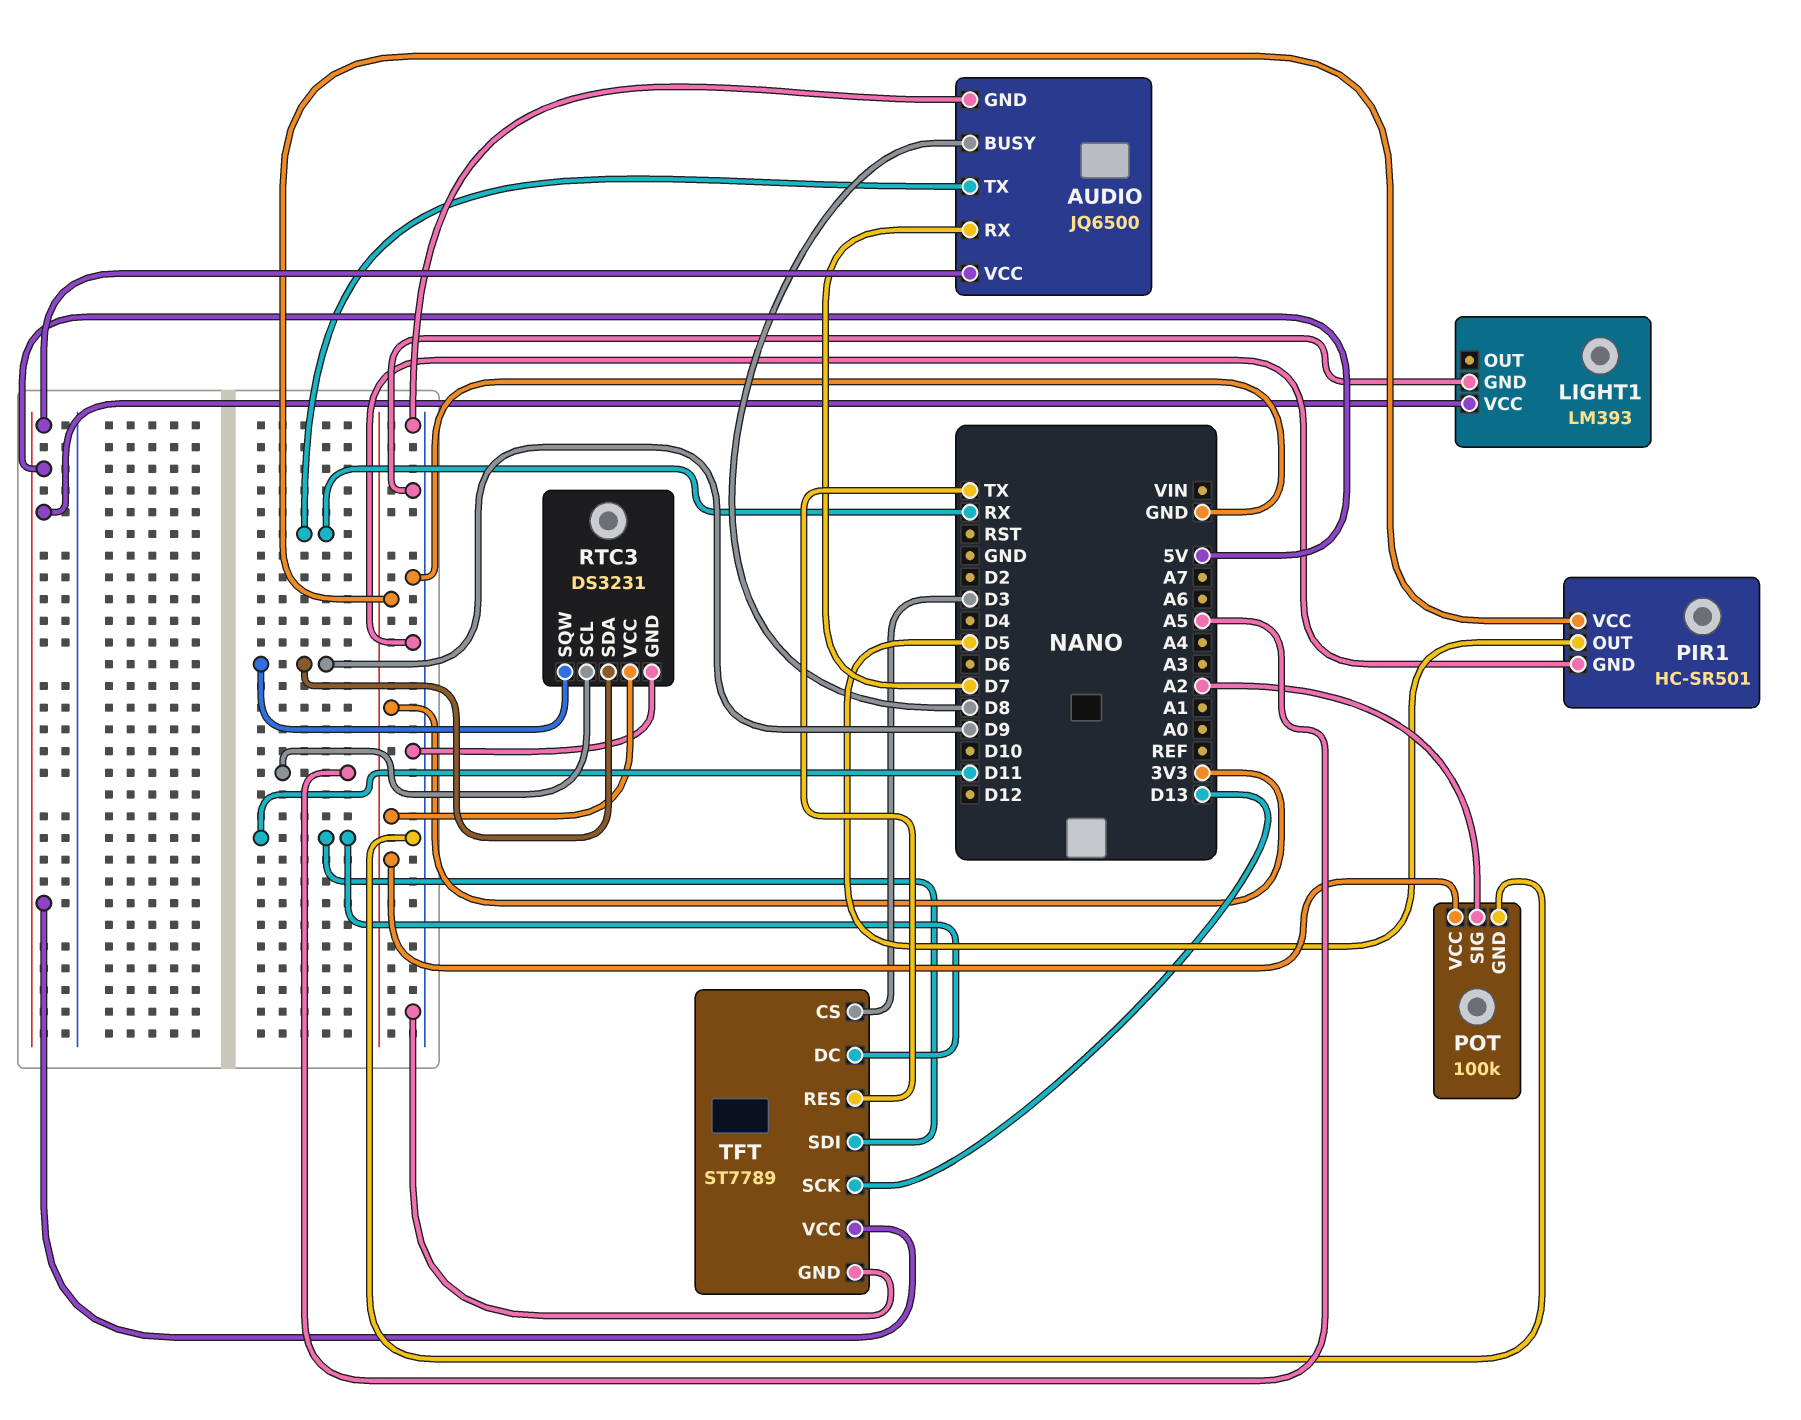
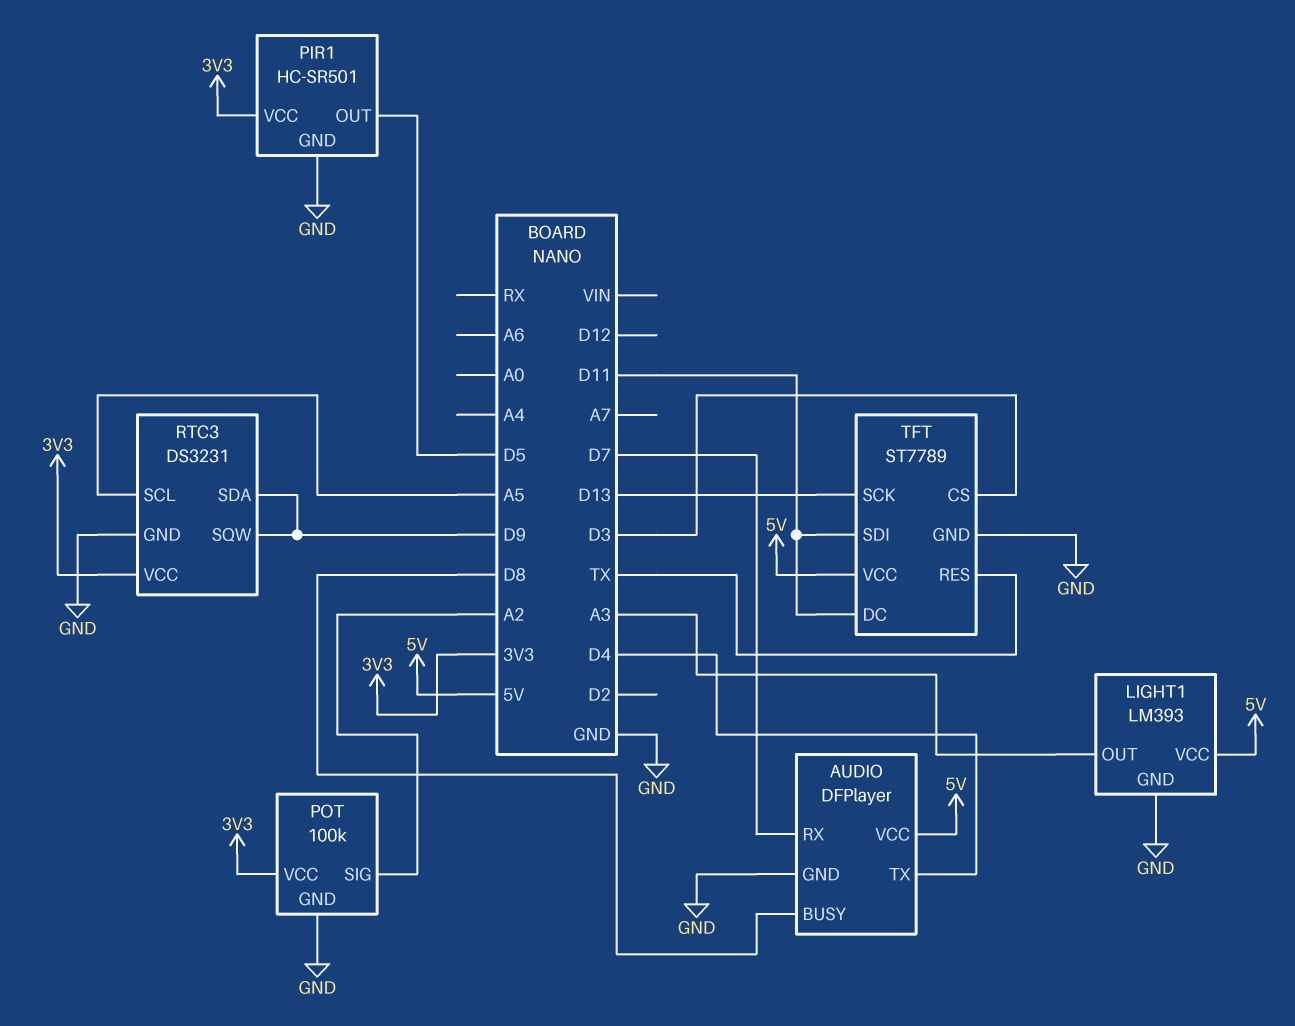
AUDIO: JQ6500 -> DFPlayer
AUDIO pin TX: RX -> D4
LIGHT1 pin OUT: none -> A3

